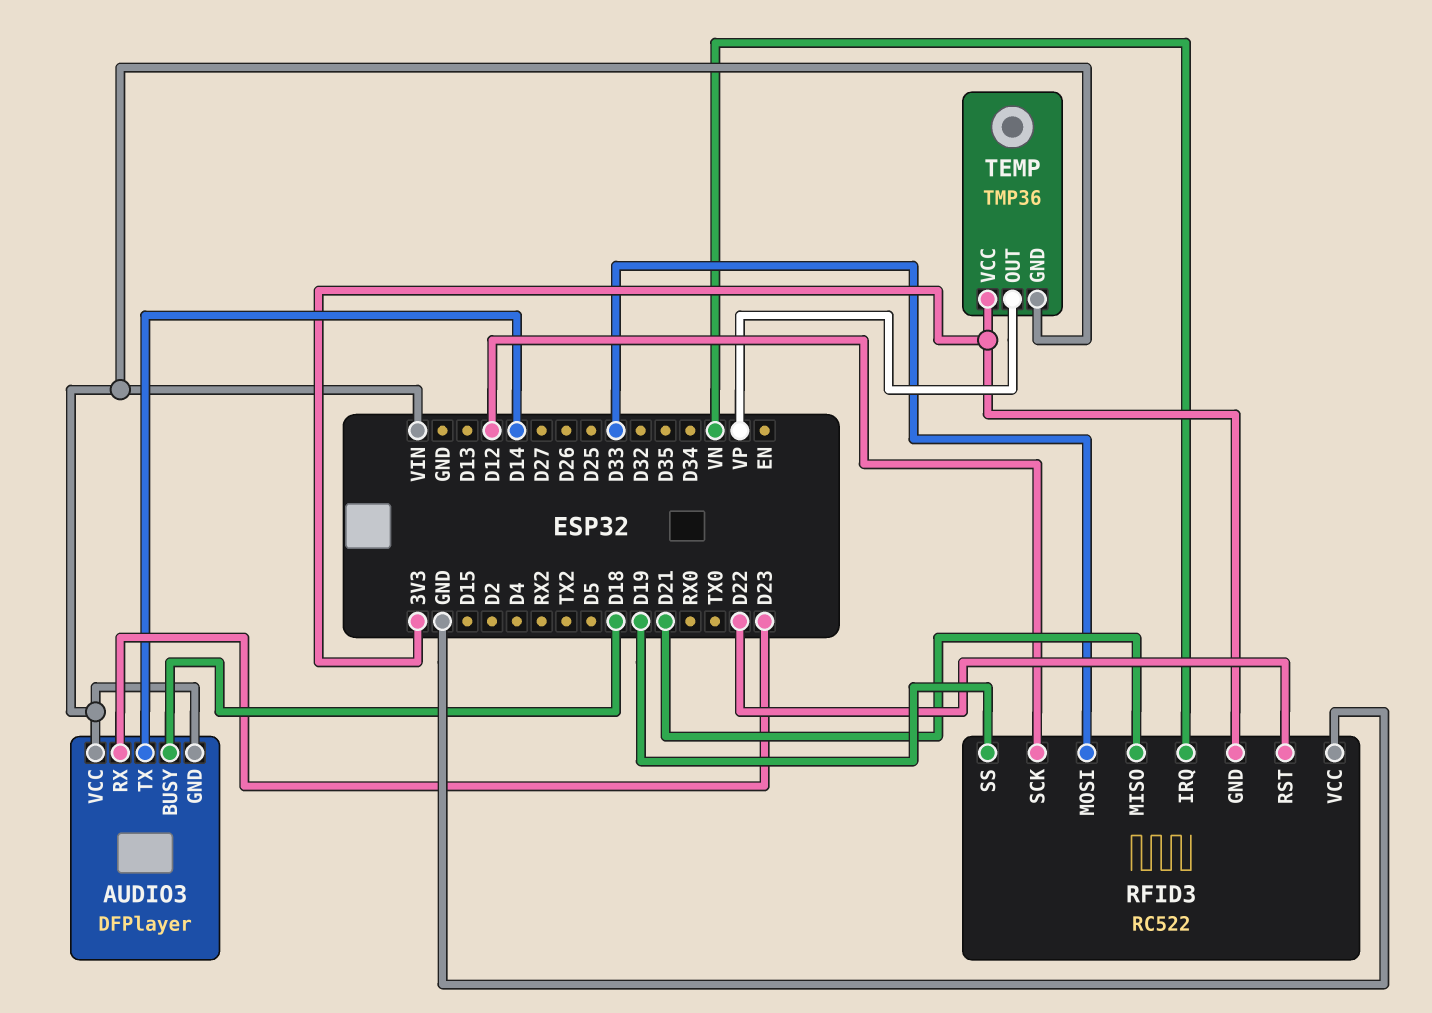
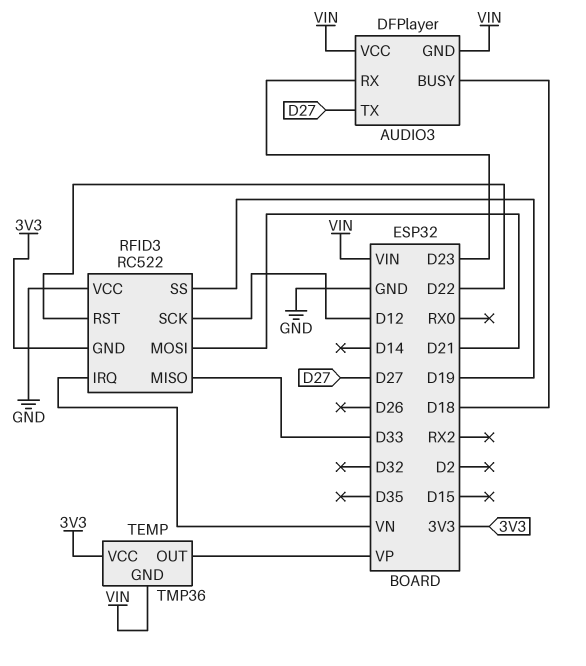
AUDIO3 pin TX: D14 -> D27
RFID3 pin MISO: D21 -> D33
RFID3 pin MOSI: D33 -> D21

